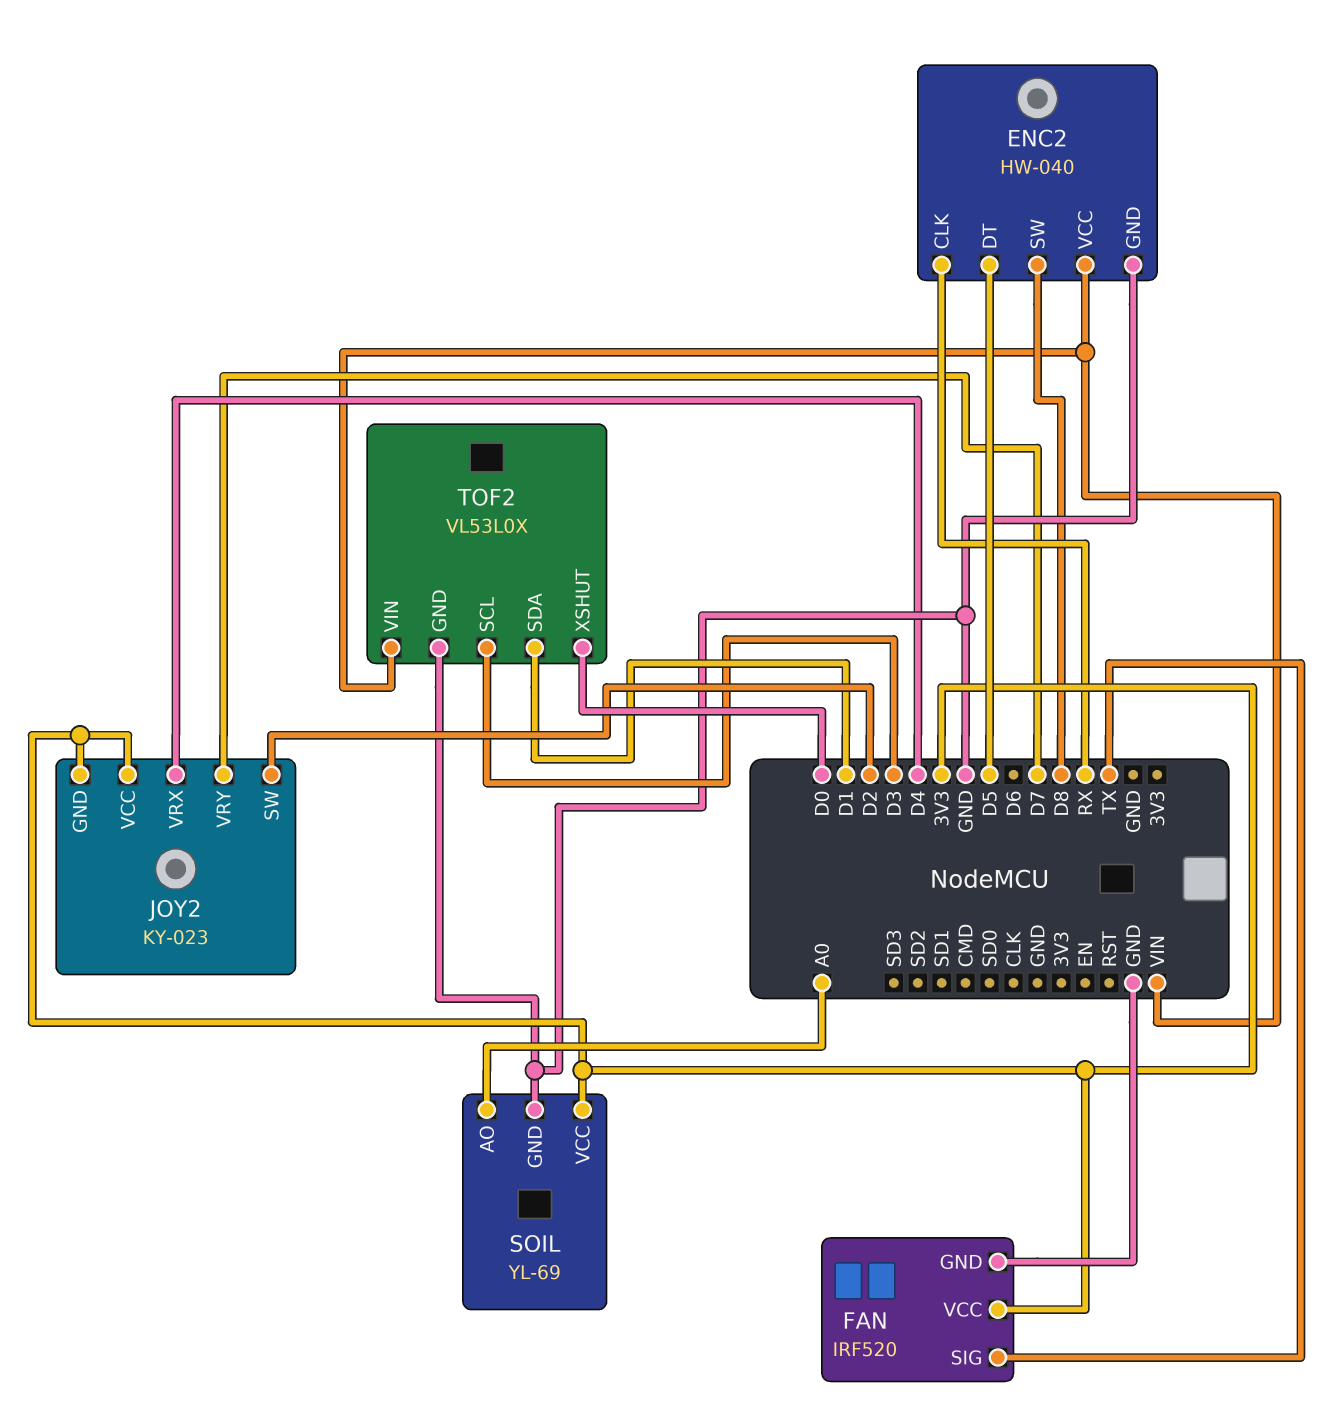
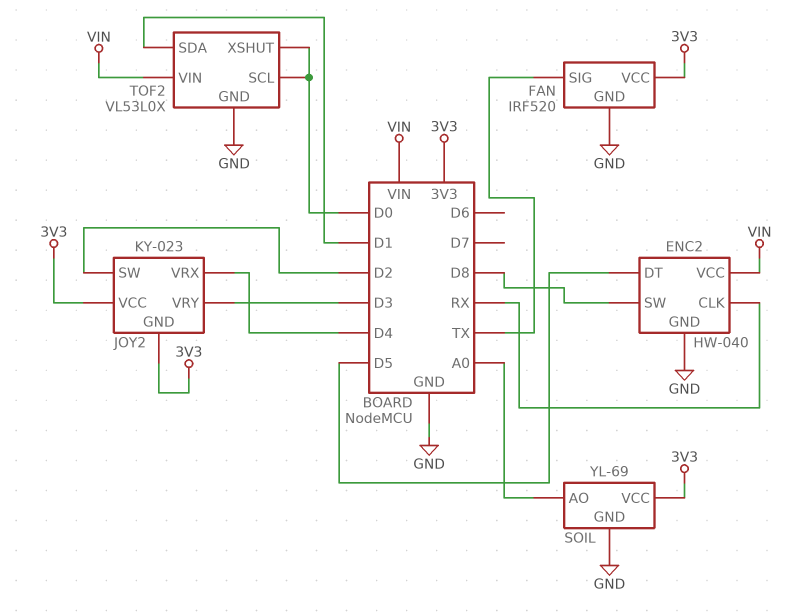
JOY2 pin VRY: D7 -> D3
TOF2 pin SCL: D3 -> D0

